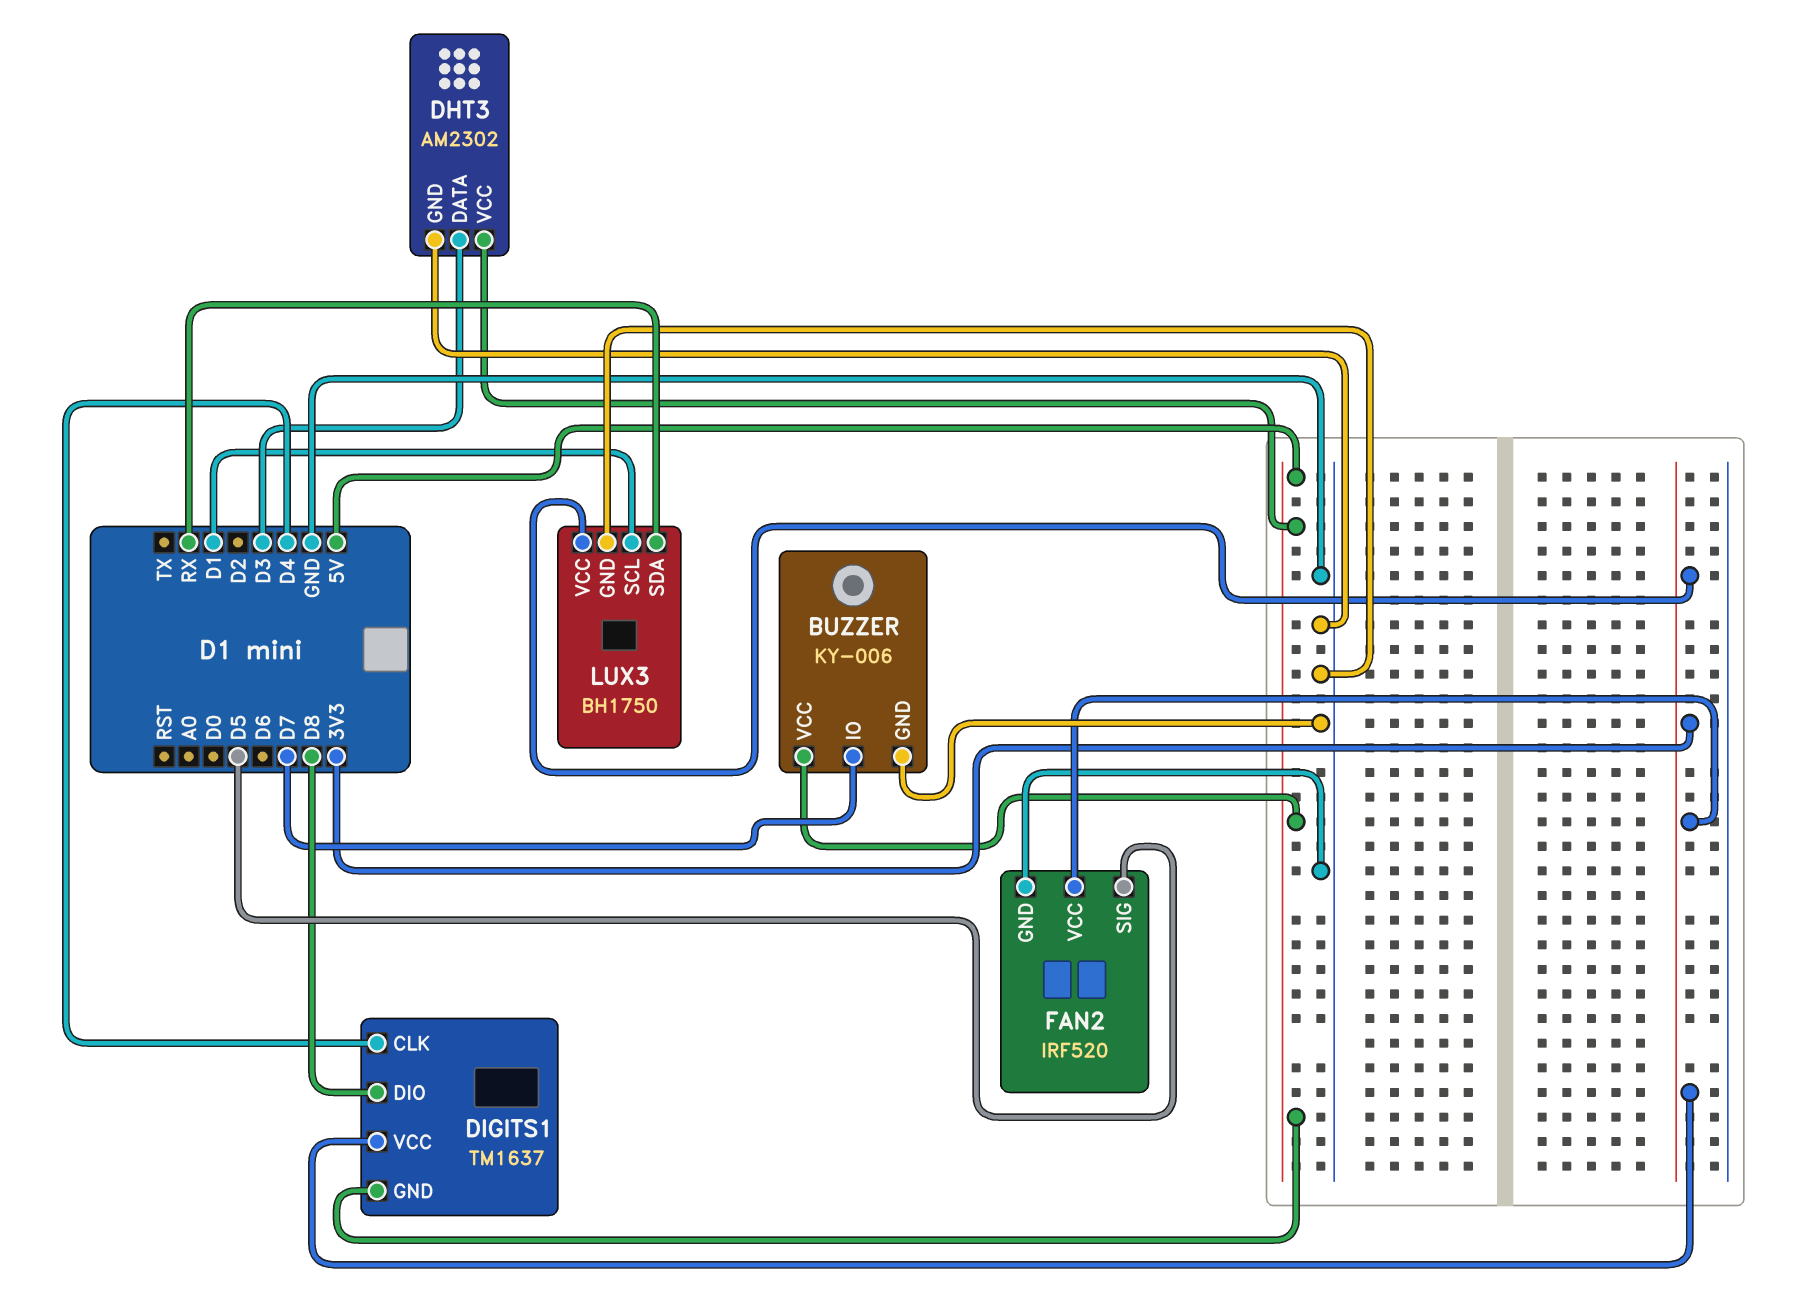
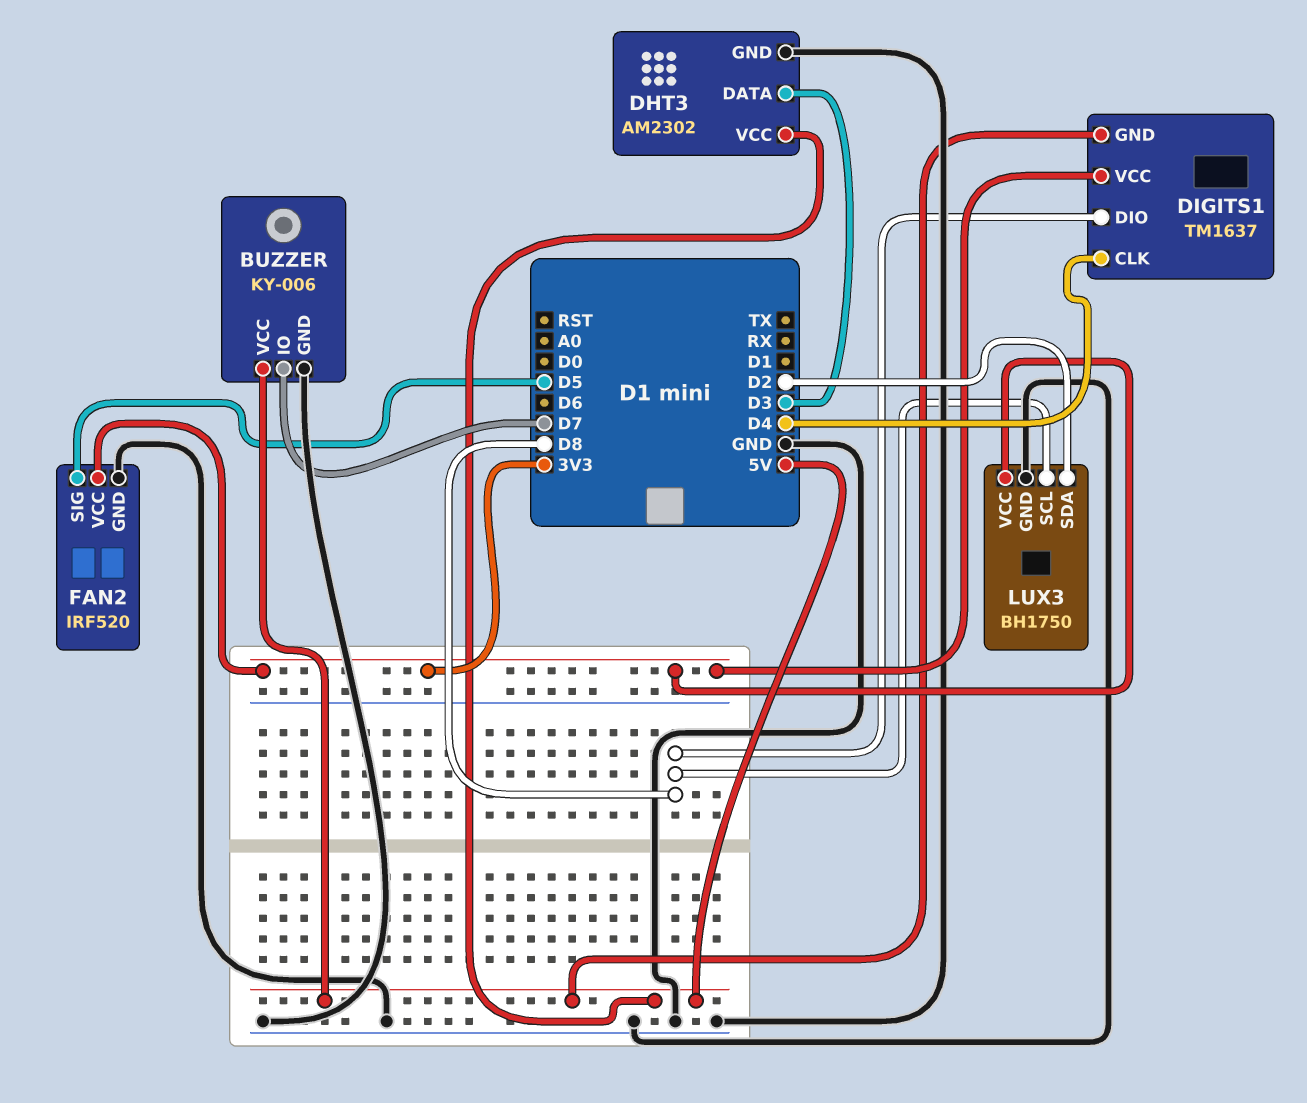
LUX3 pin SCL: D1 -> D8
LUX3 pin SDA: RX -> D2

